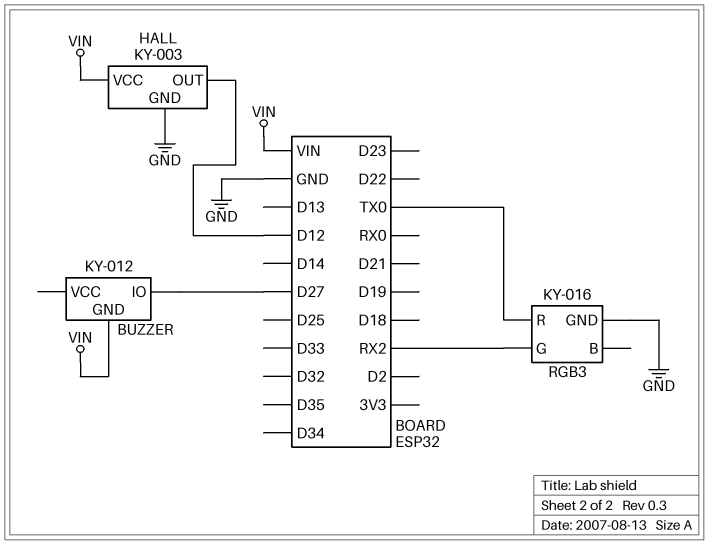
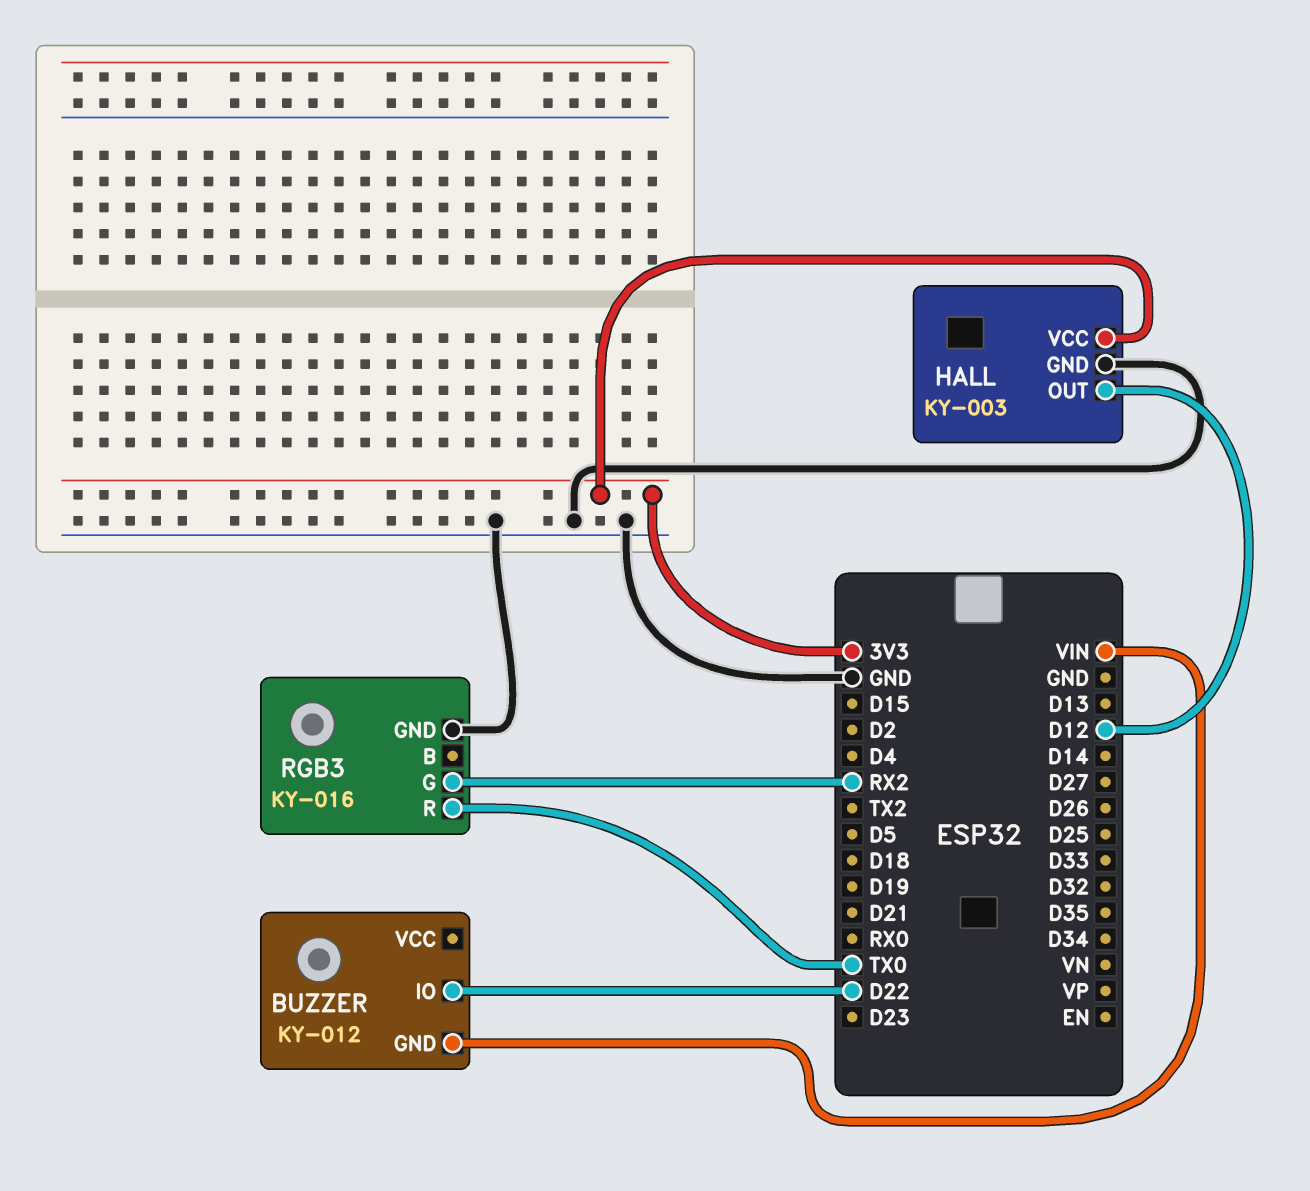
BUZZER pin IO: D27 -> D22
HALL pin VCC: VIN -> 3V3

